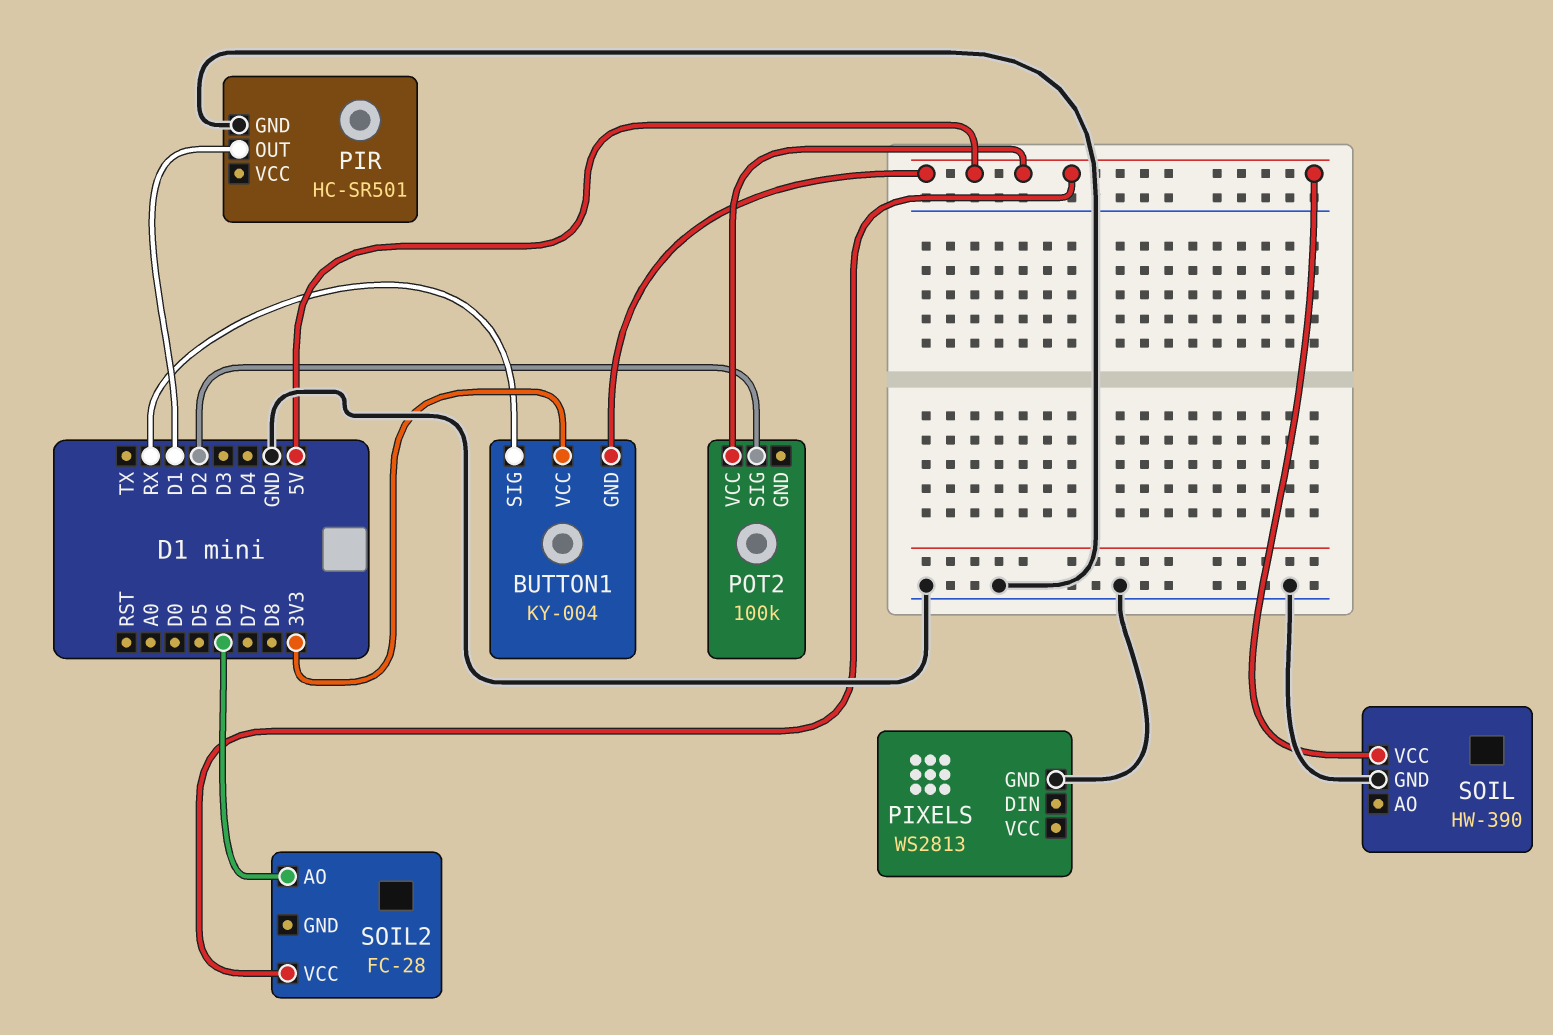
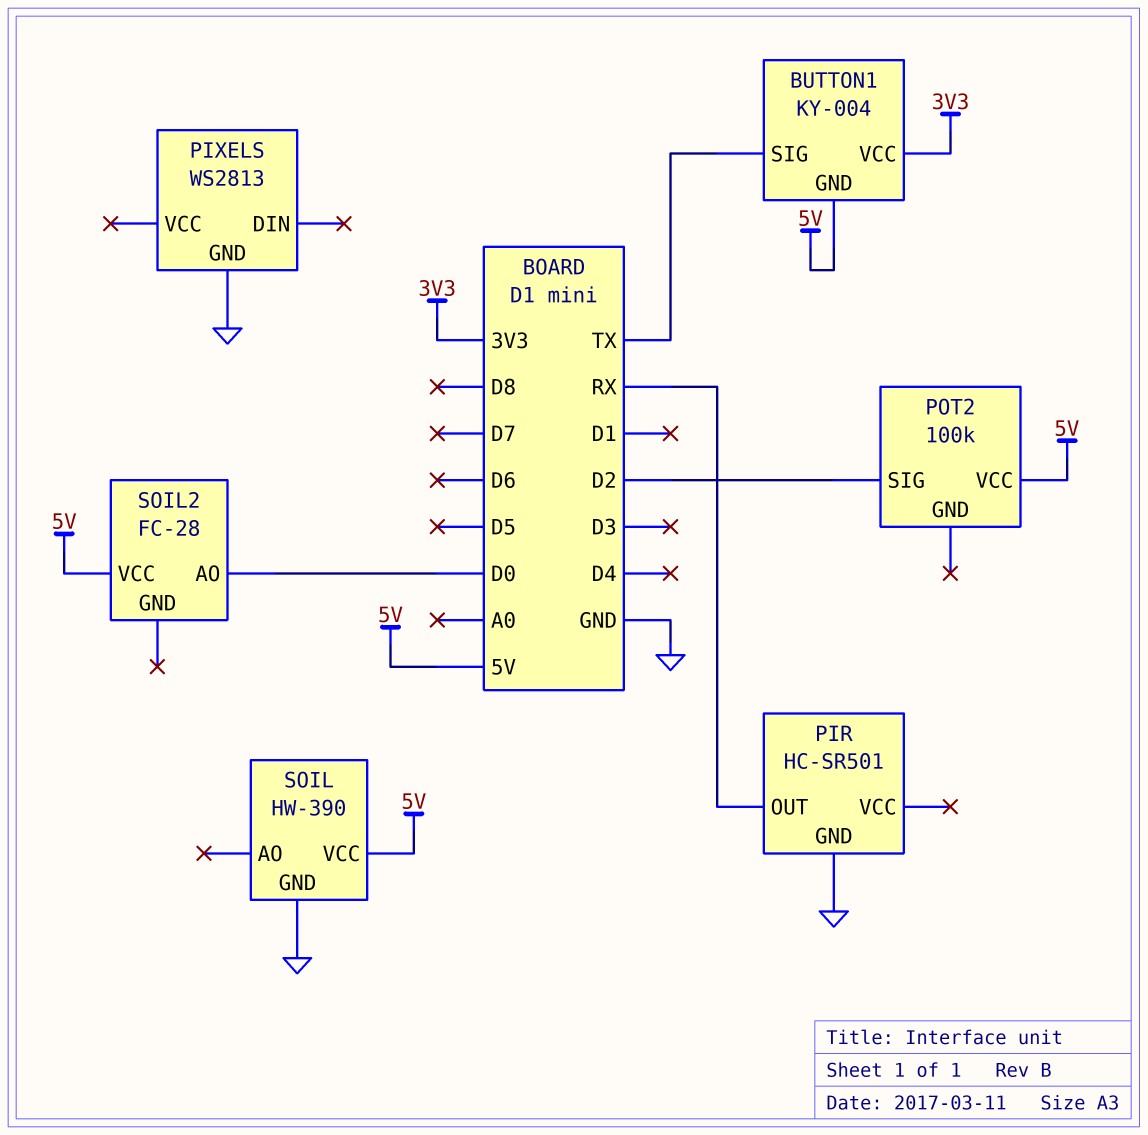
BUTTON1 pin SIG: RX -> TX
PIR pin OUT: D1 -> RX
SOIL2 pin AO: D6 -> D0

